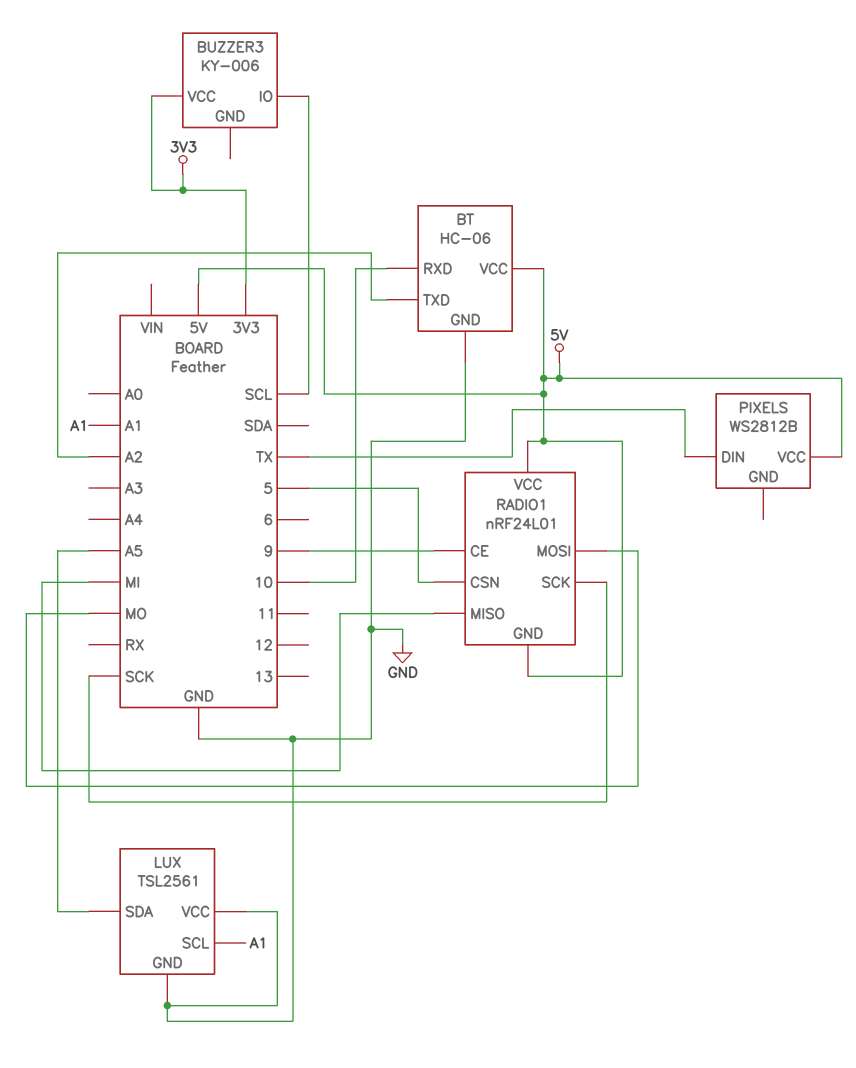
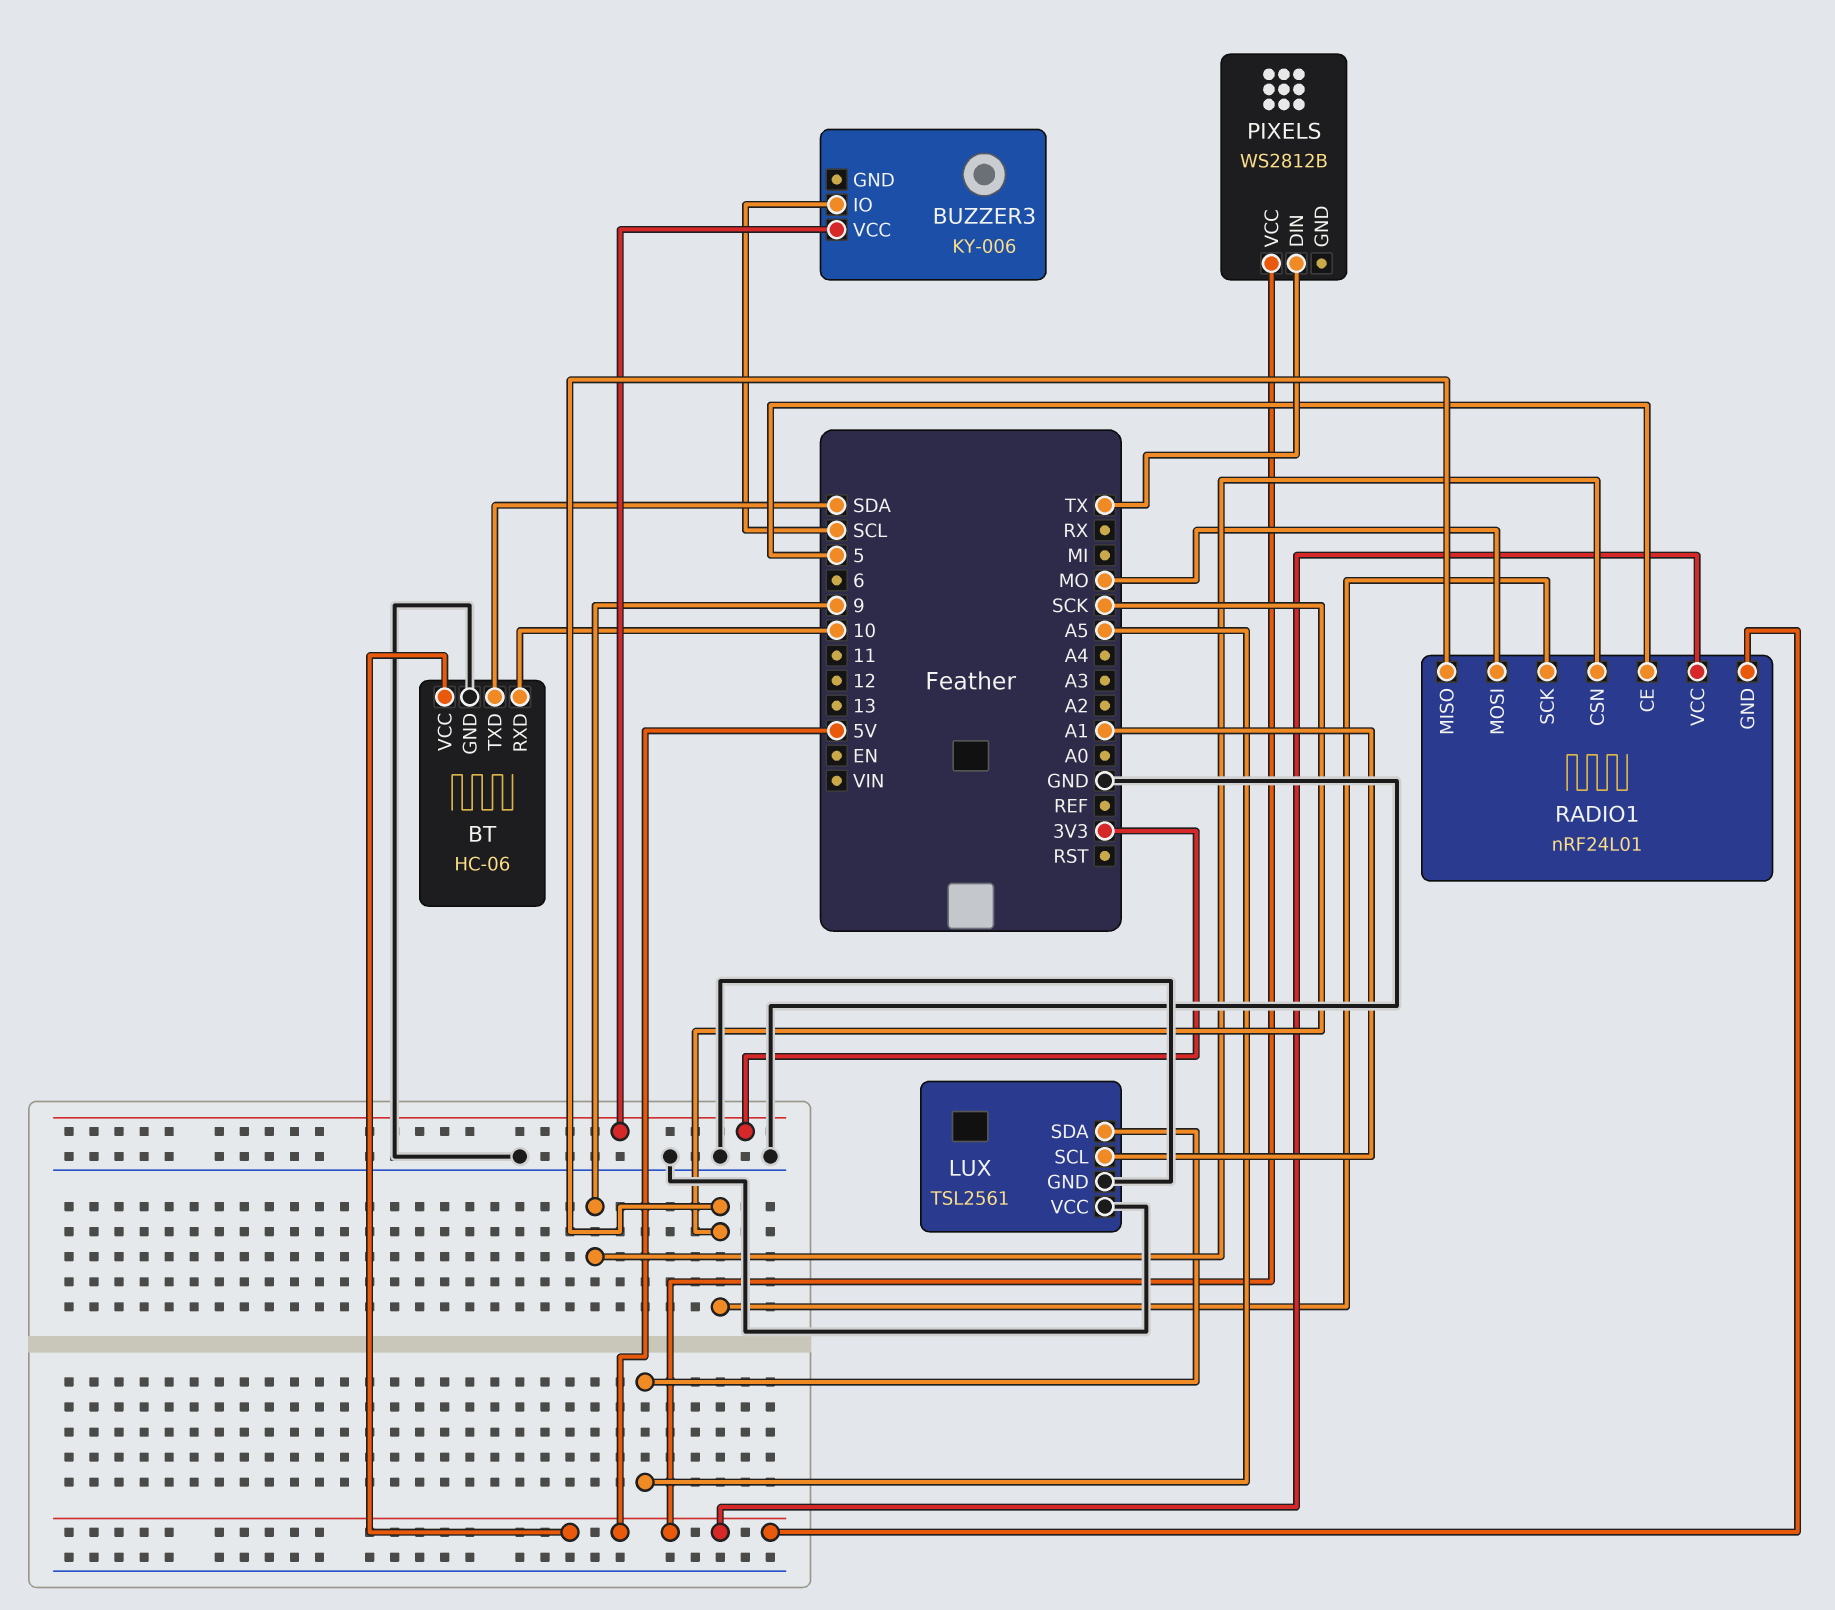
BT pin TXD: A2 -> SDA
RADIO1 pin CE: 9 -> 5
RADIO1 pin CSN: 5 -> 9
RADIO1 pin MISO: MI -> SCK

